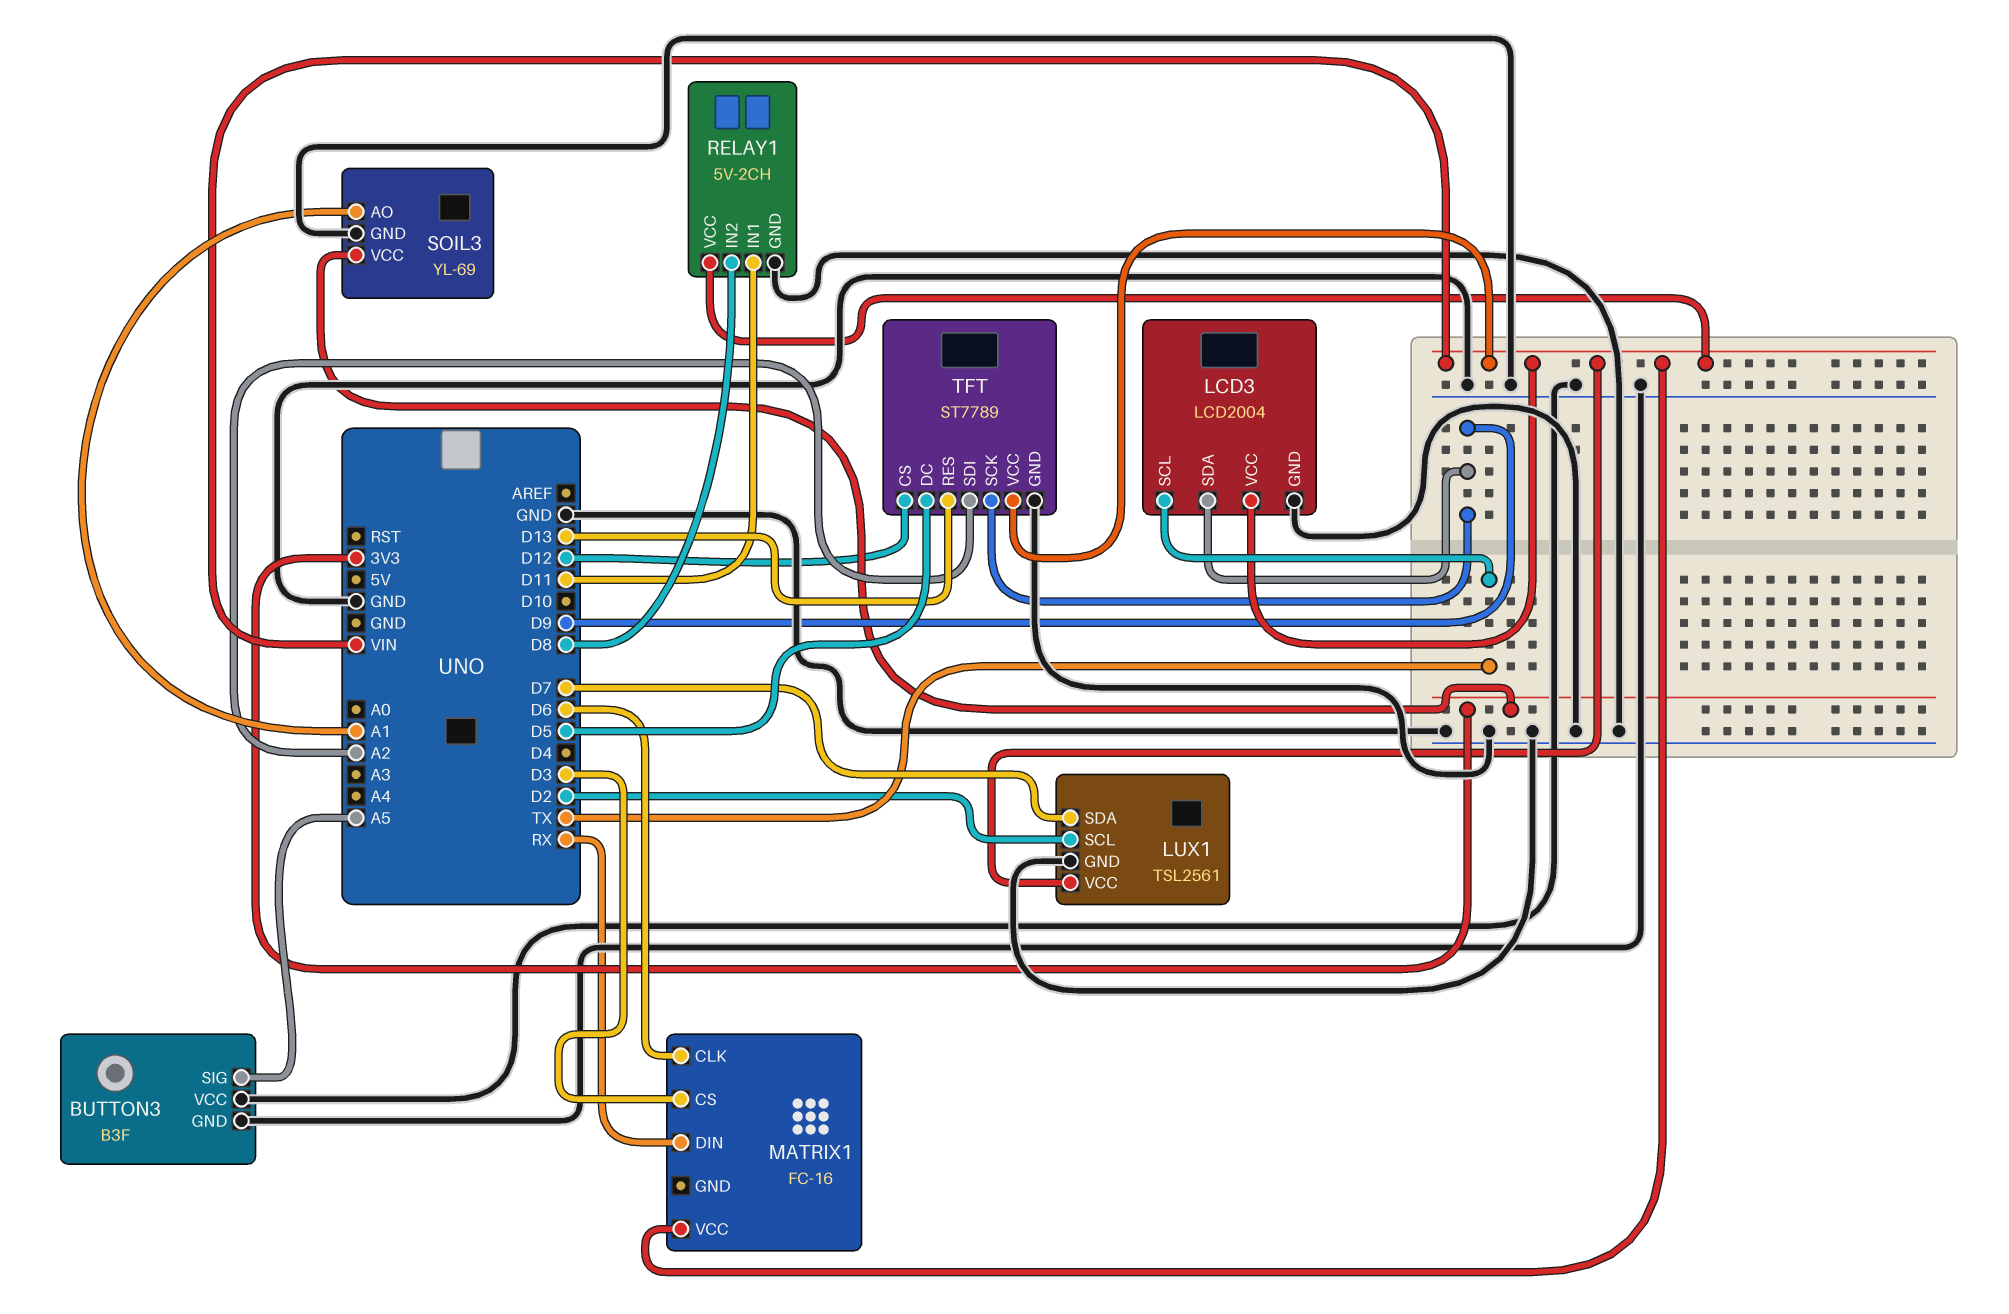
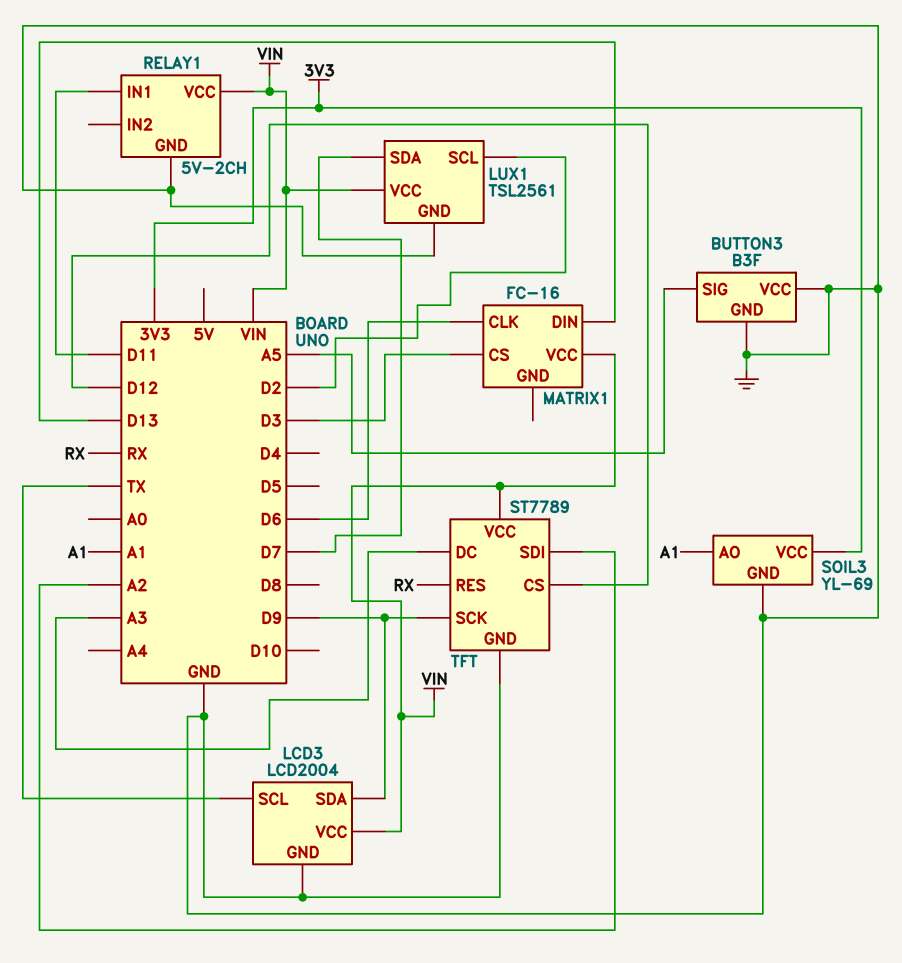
MATRIX1 pin DIN: RX -> D13
RELAY1 pin IN2: D8 -> none
TFT pin DC: D5 -> A3
TFT pin RES: D13 -> RX

